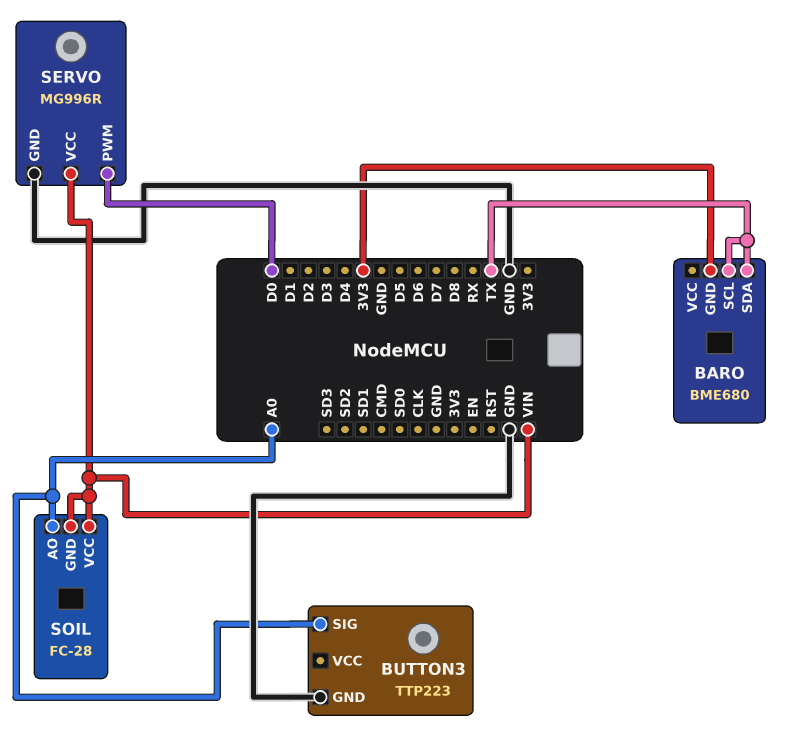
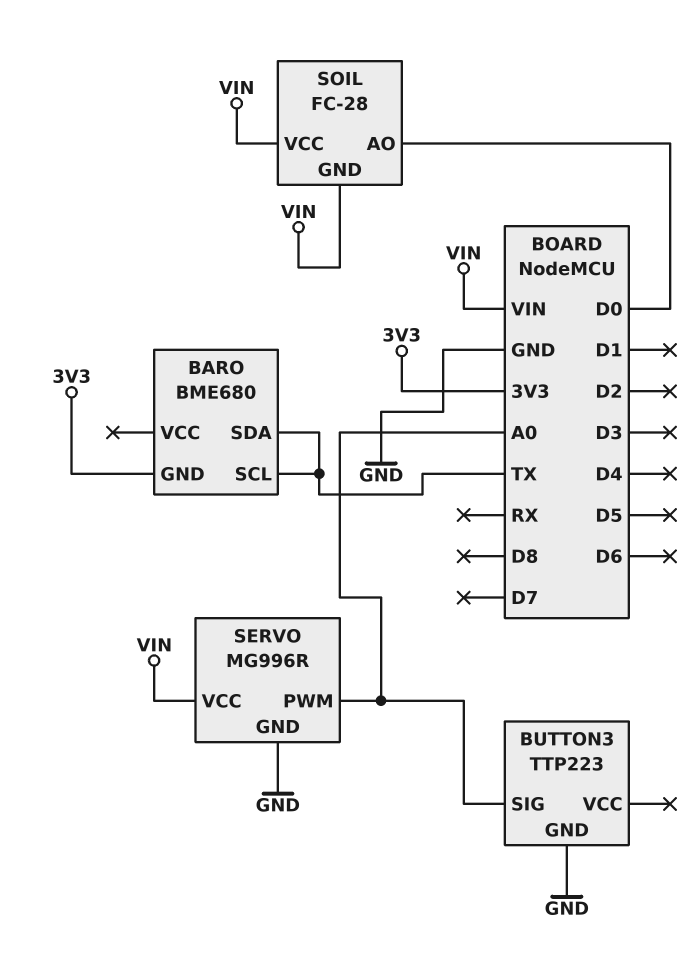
SERVO pin PWM: D0 -> A0
SOIL pin AO: A0 -> D0

